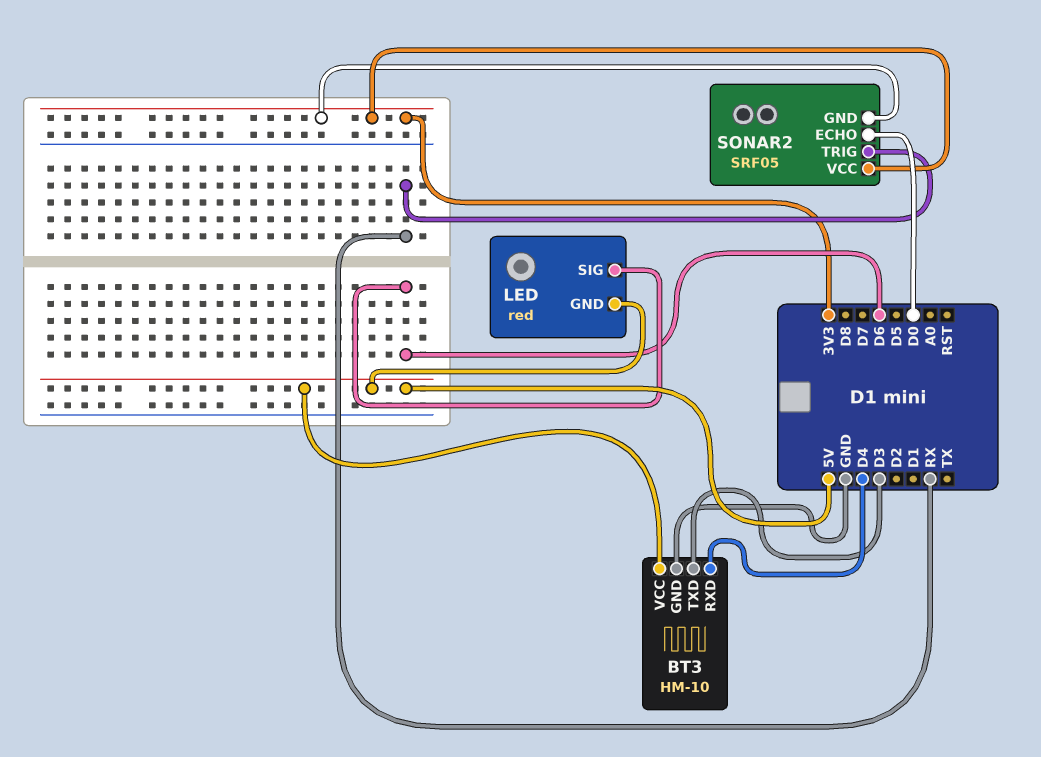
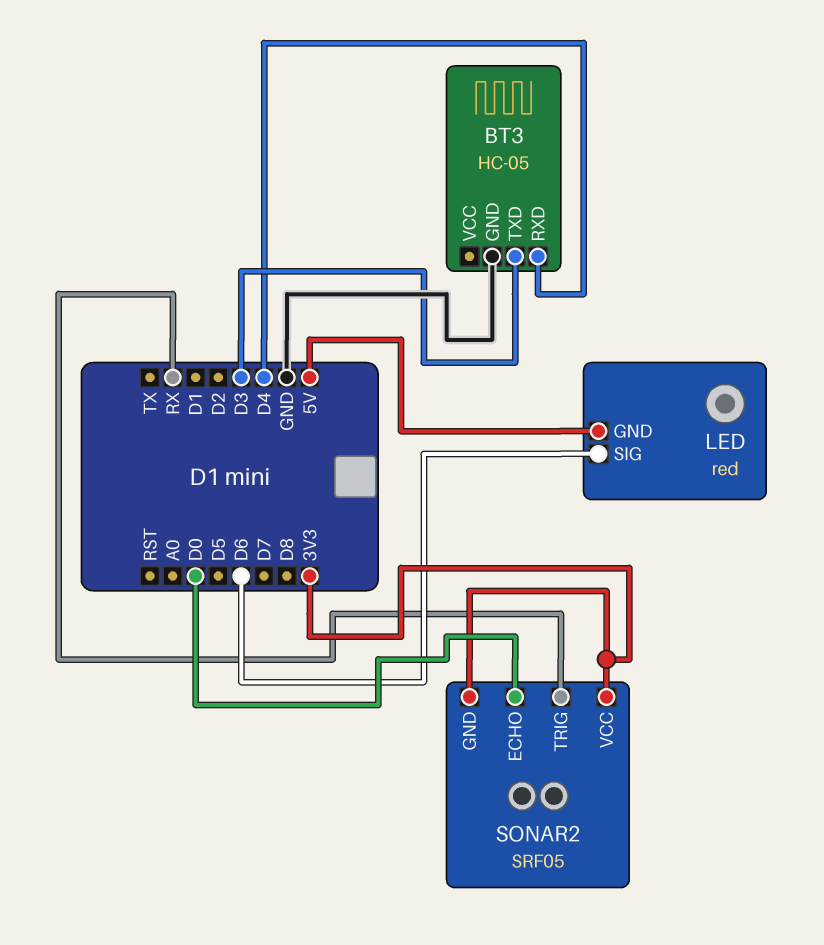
BT3: HM-10 -> HC-05
BT3 pin VCC: 5V -> none

